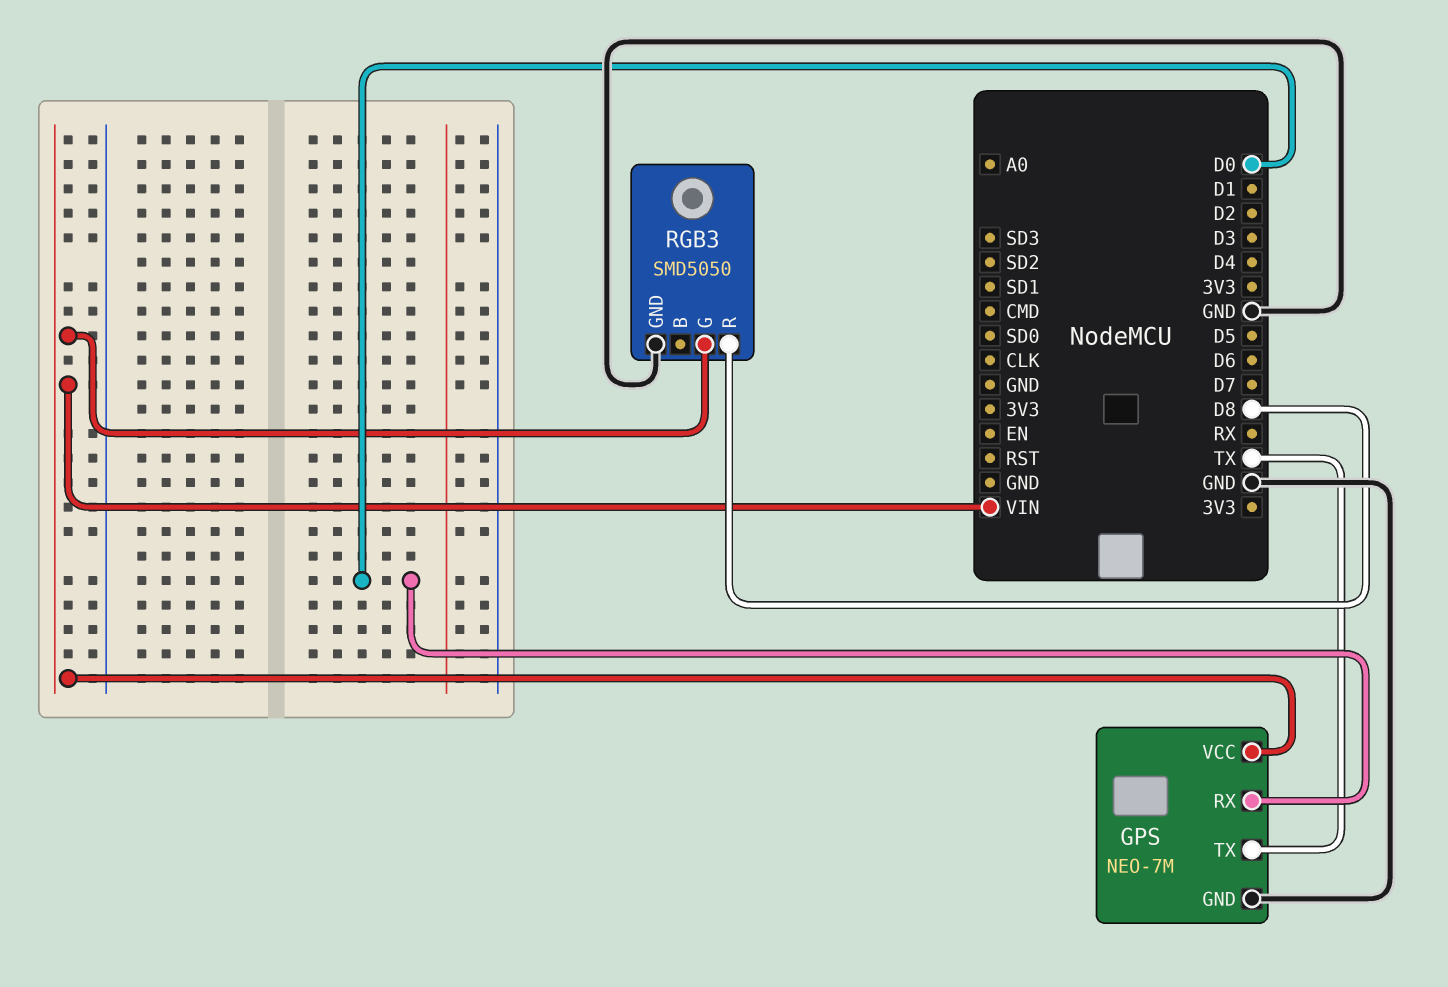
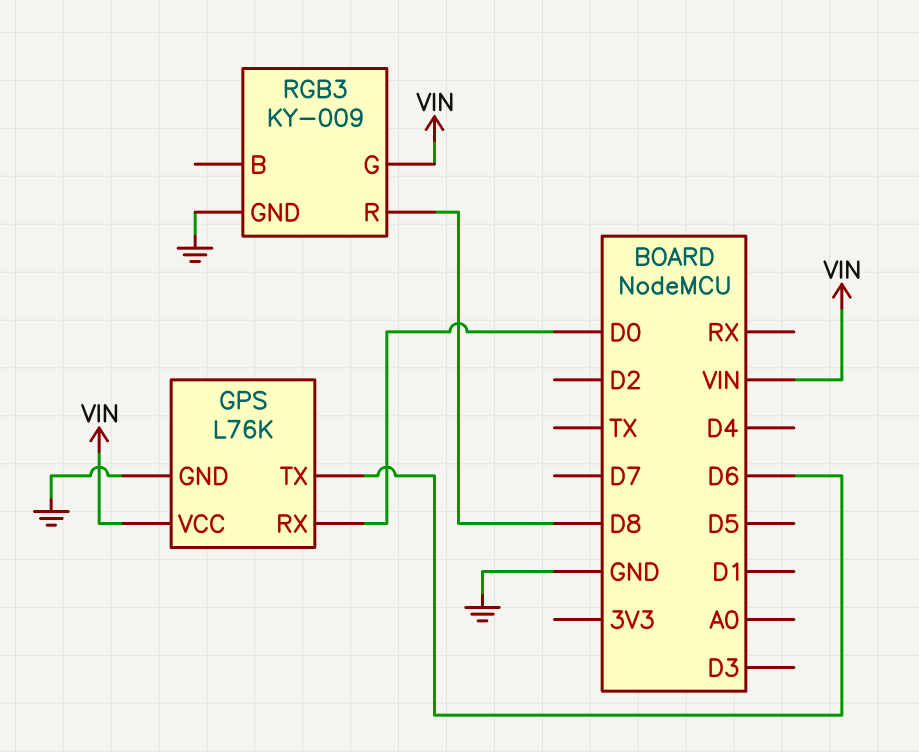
GPS: NEO-7M -> L76K
GPS pin TX: TX -> D6
RGB3: SMD5050 -> KY-009

